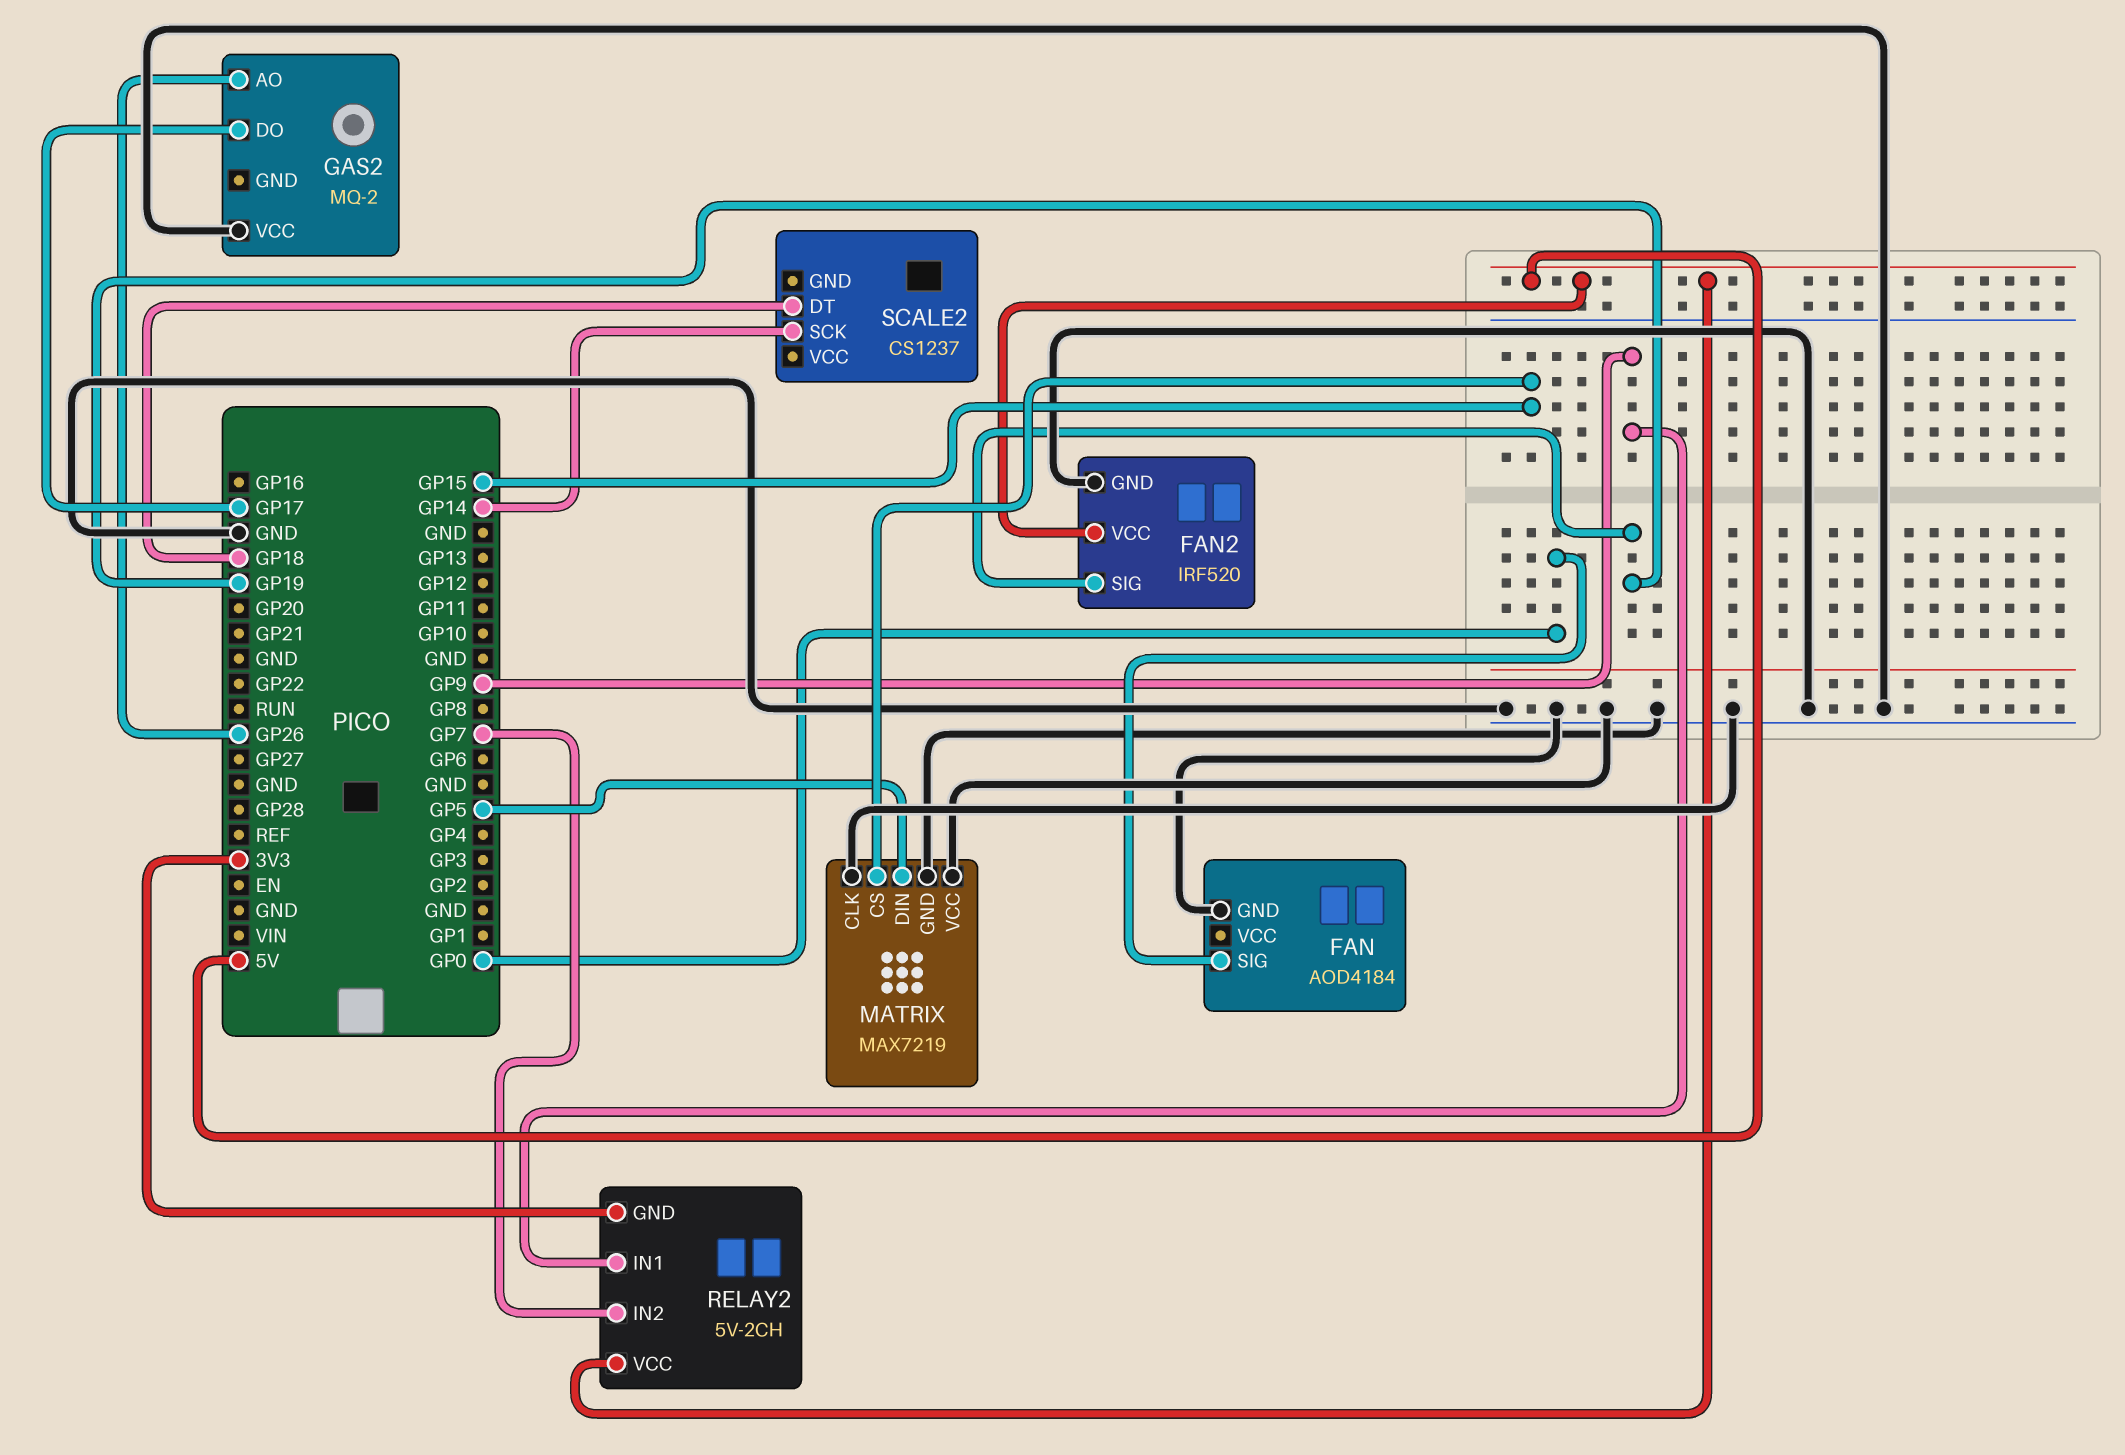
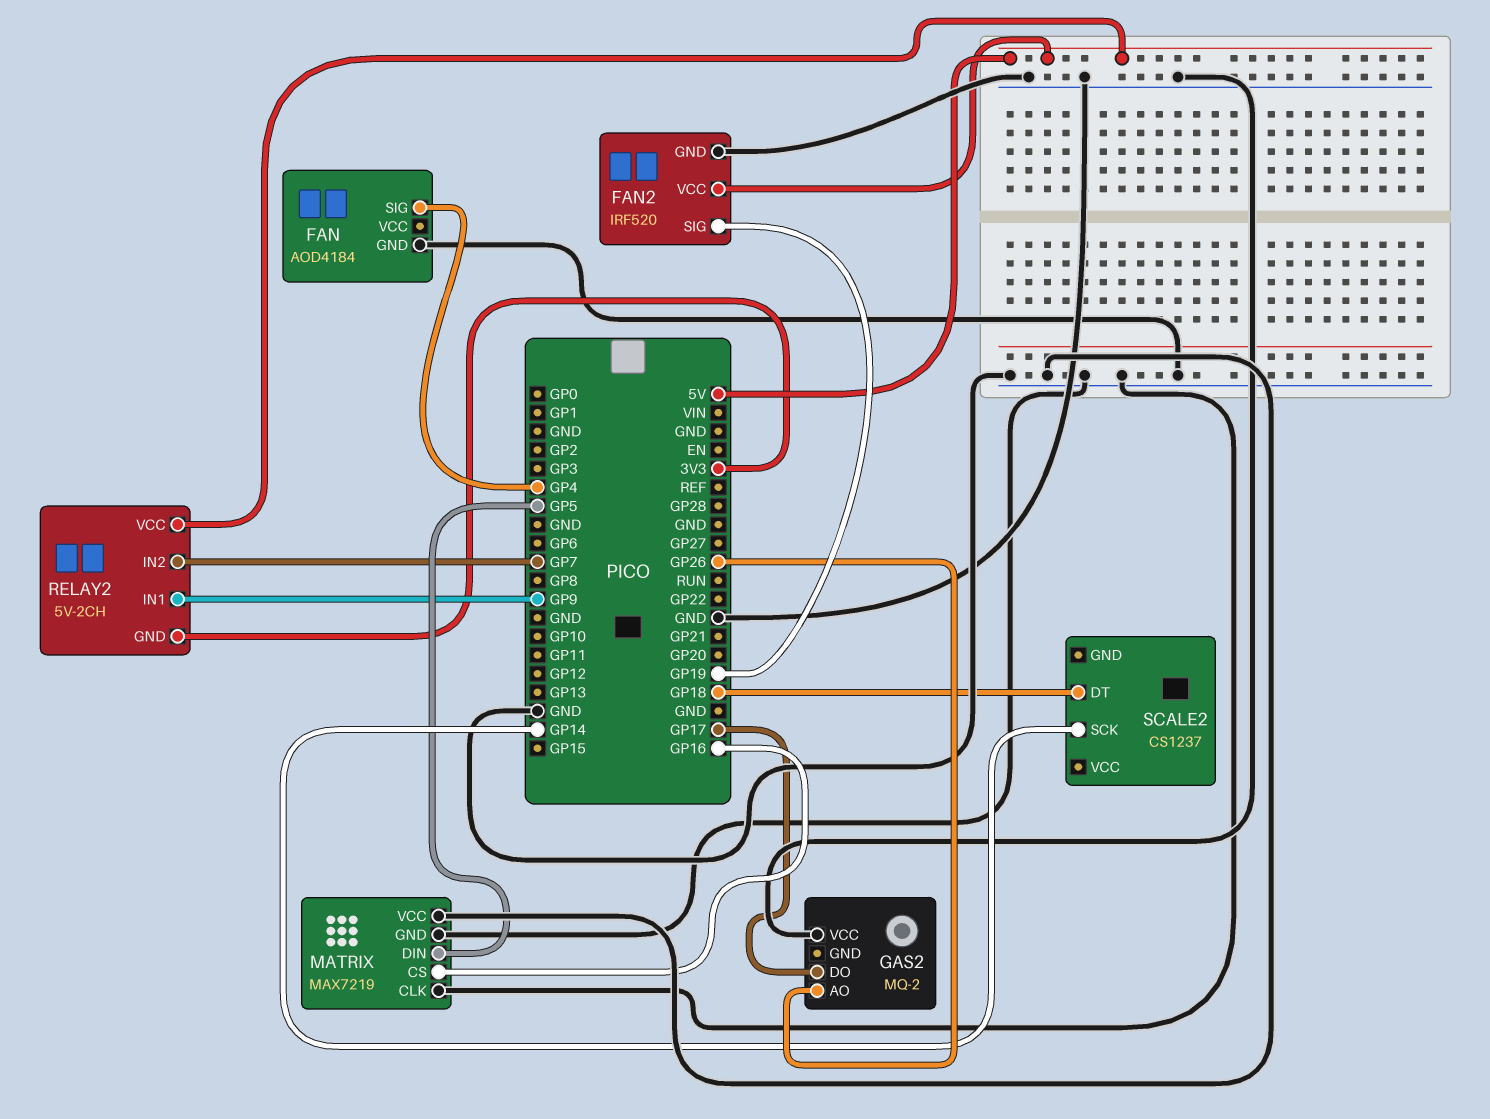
FAN pin SIG: GP0 -> GP4
MATRIX pin CS: GP15 -> GP16

